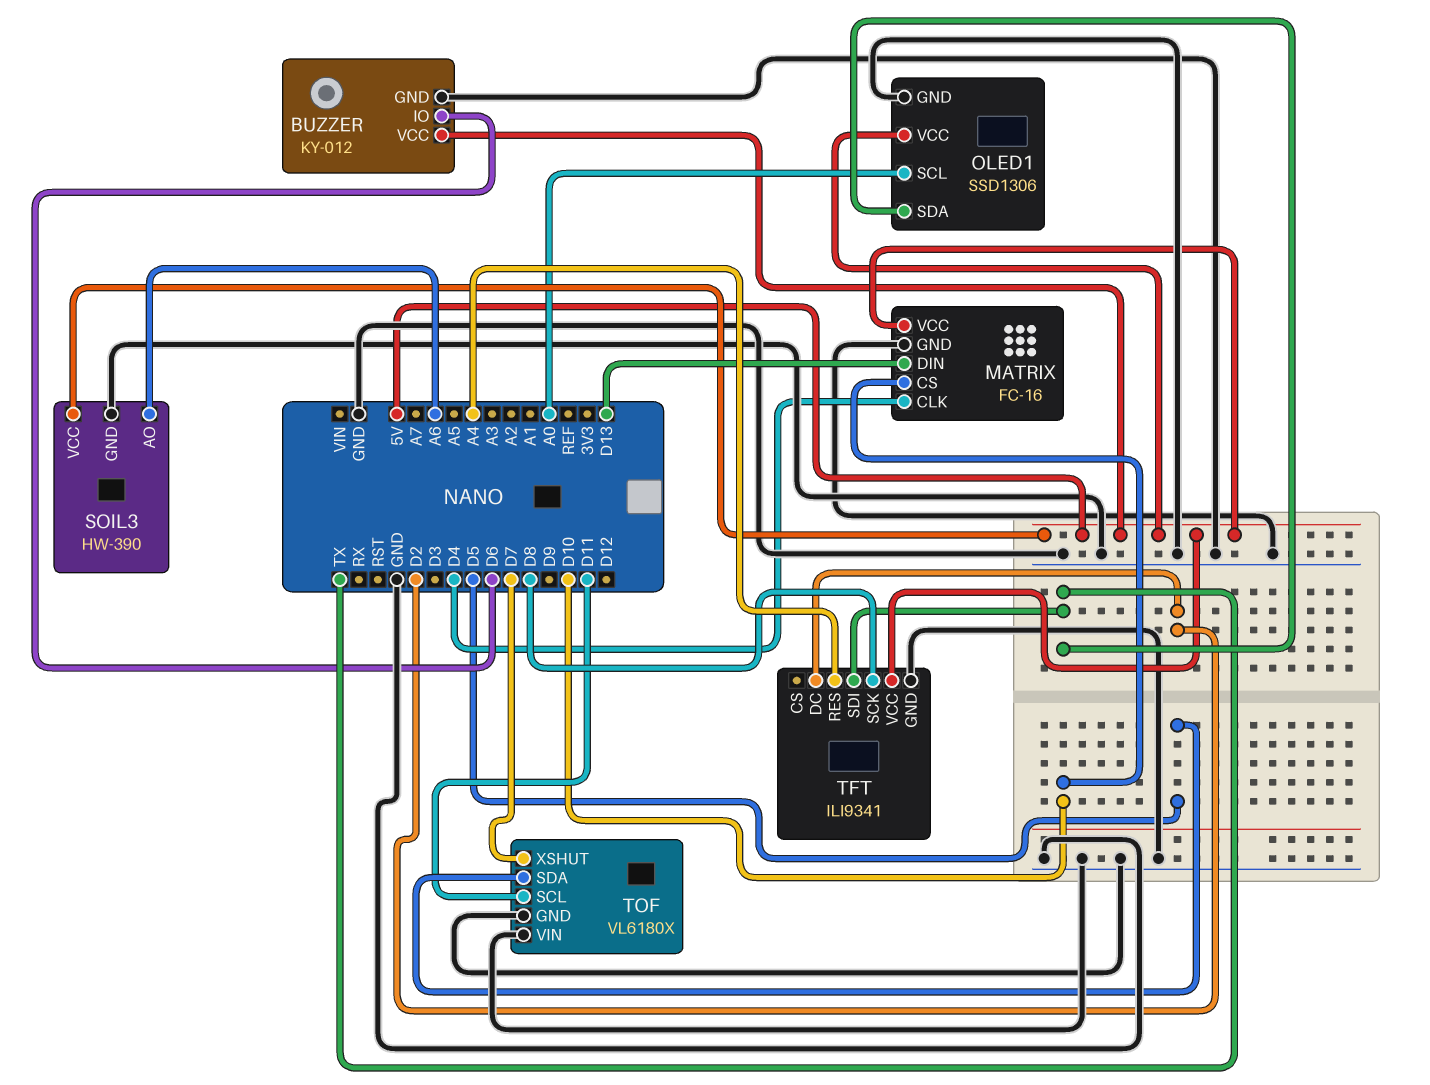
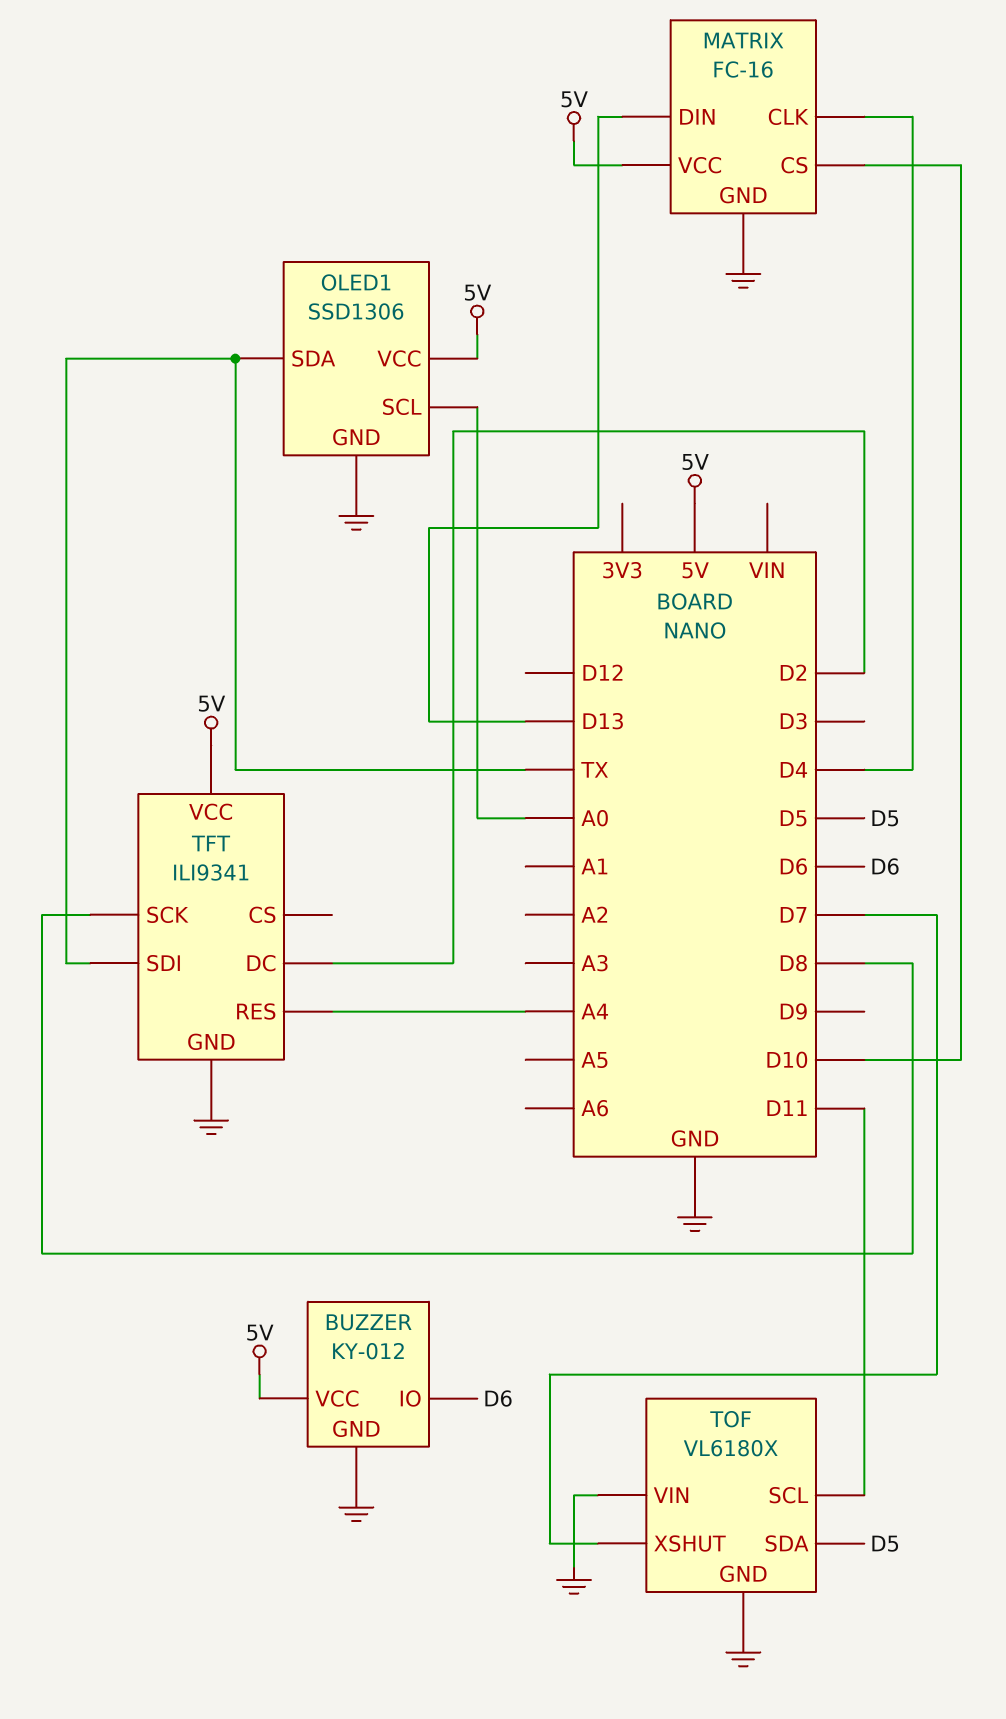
SOIL3: HW-390 -> none
SOIL3 pin AO: A6 -> none
SOIL3 pin GND: GND -> none
SOIL3 pin VCC: 5V -> none

